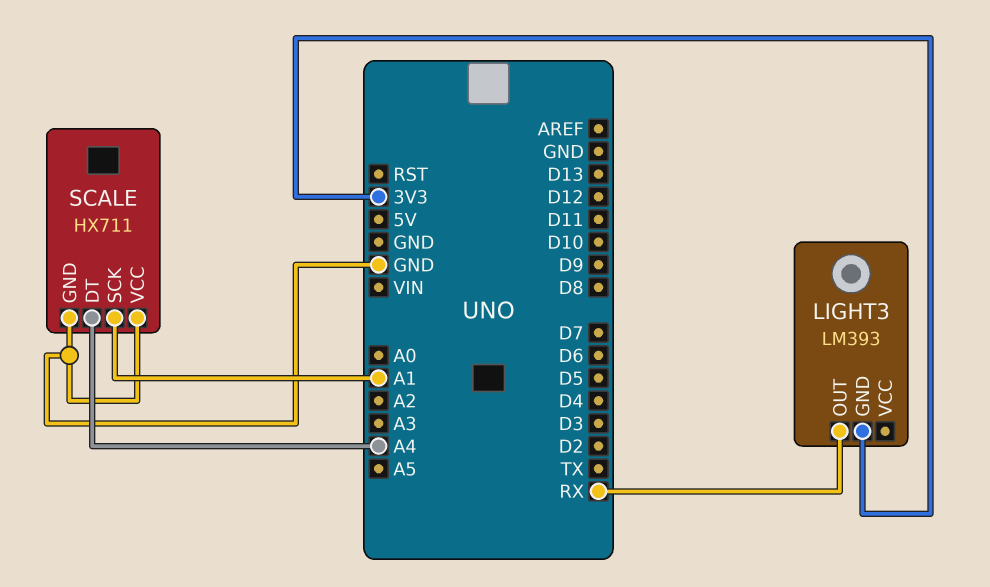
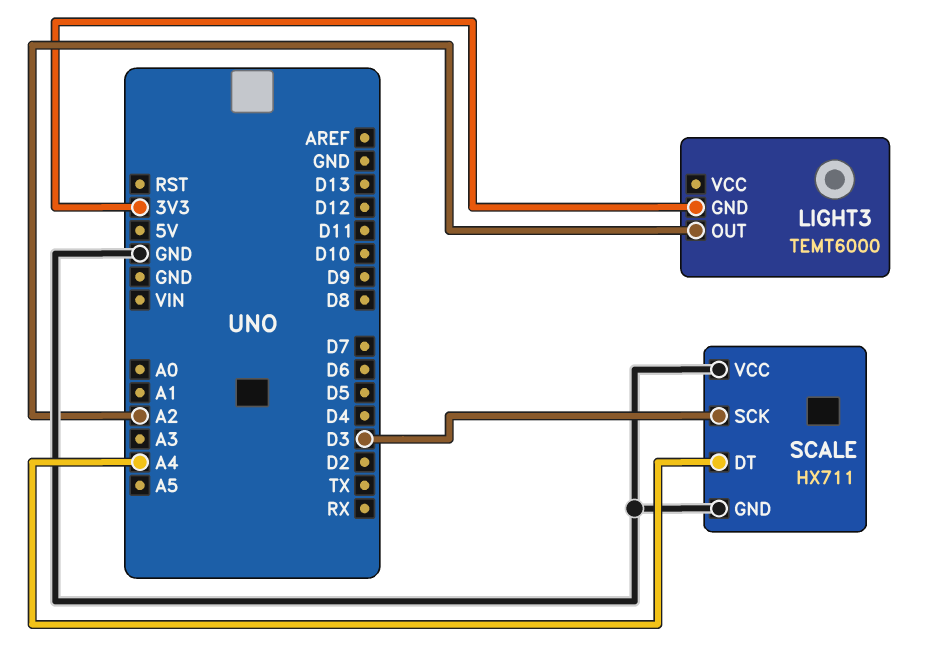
LIGHT3: LM393 -> TEMT6000
LIGHT3 pin OUT: RX -> A2
SCALE pin SCK: A1 -> D3

